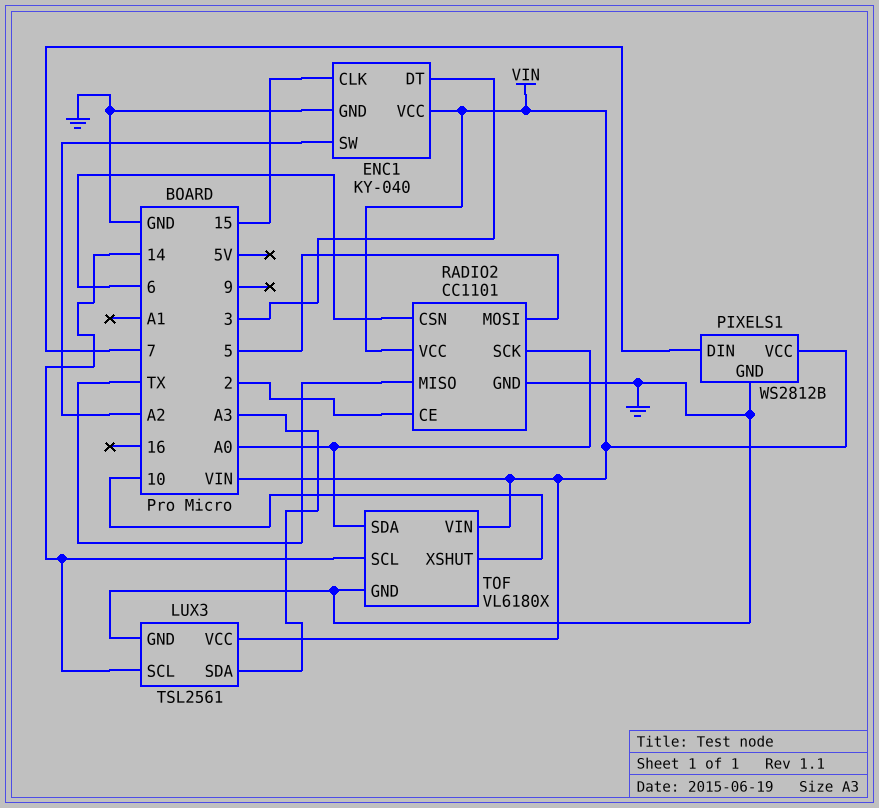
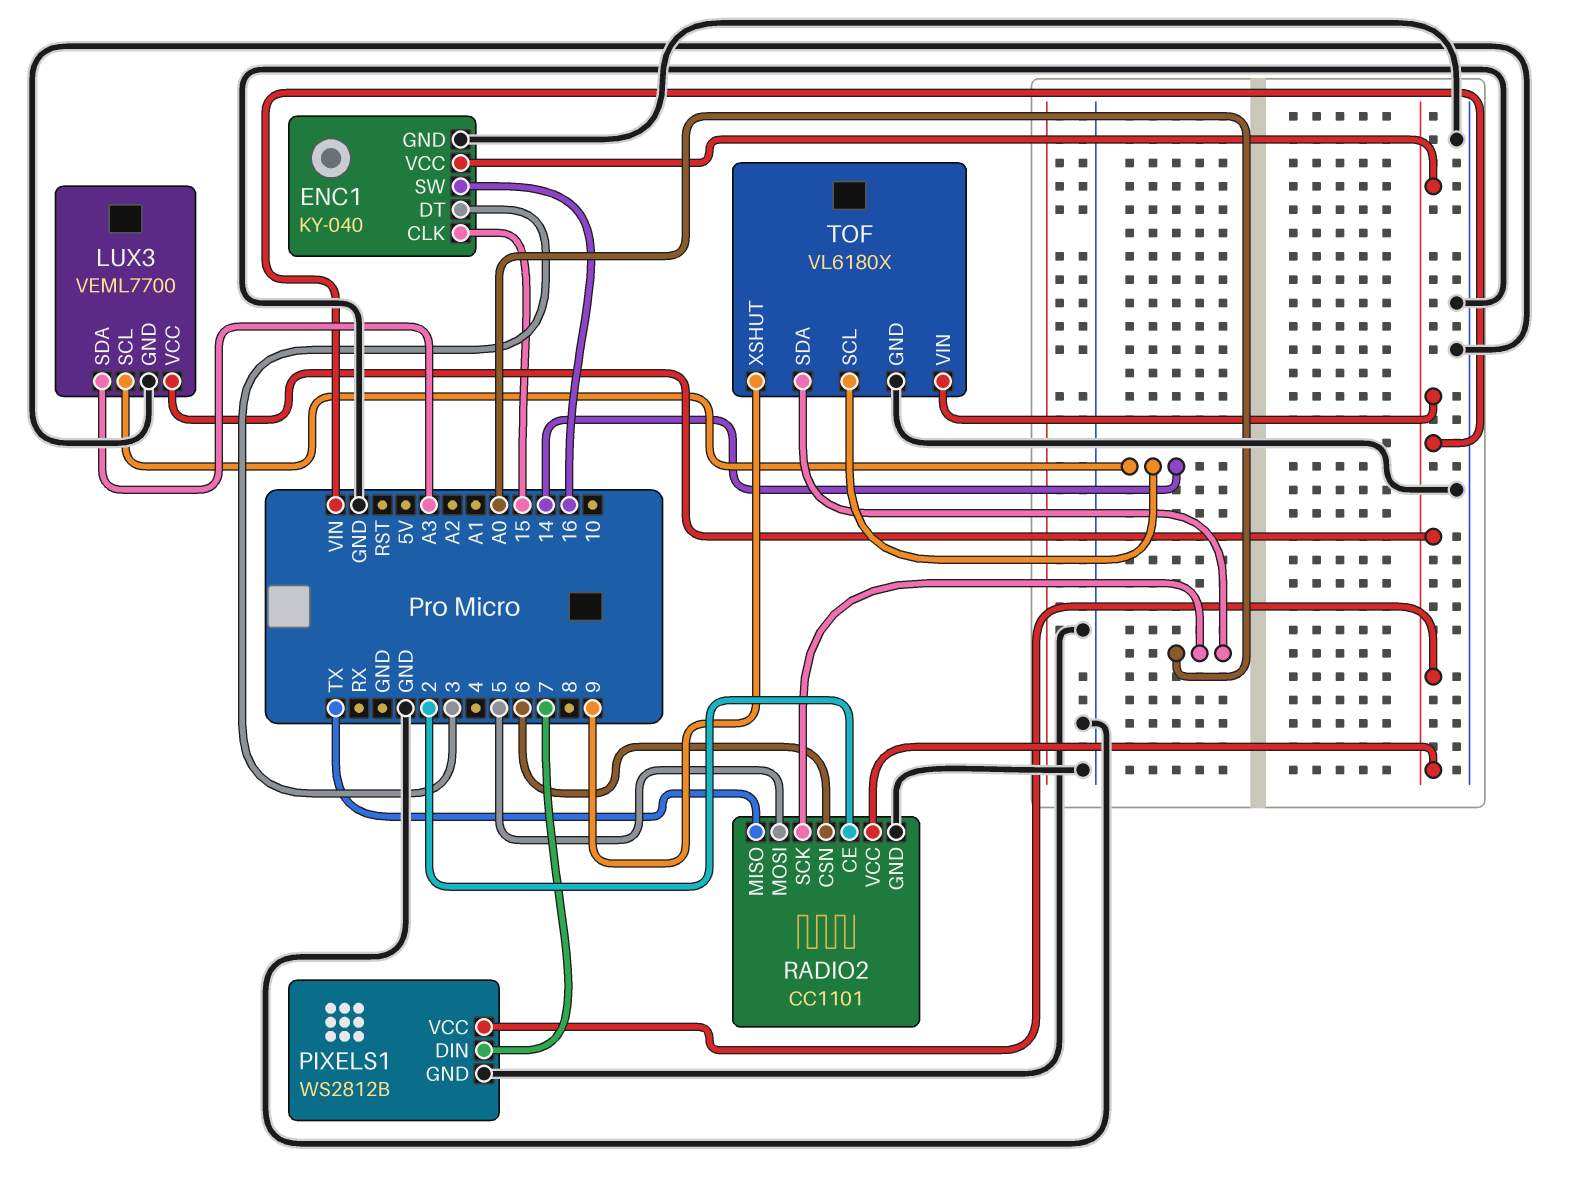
ENC1 pin SW: A2 -> 16
LUX3: TSL2561 -> VEML7700
TOF pin XSHUT: 10 -> 9

